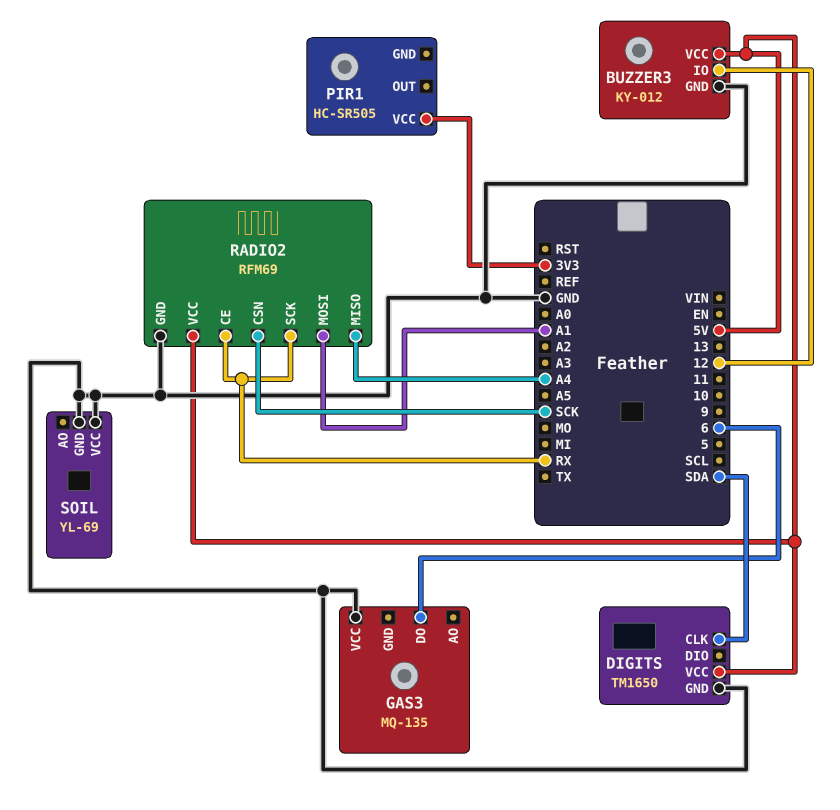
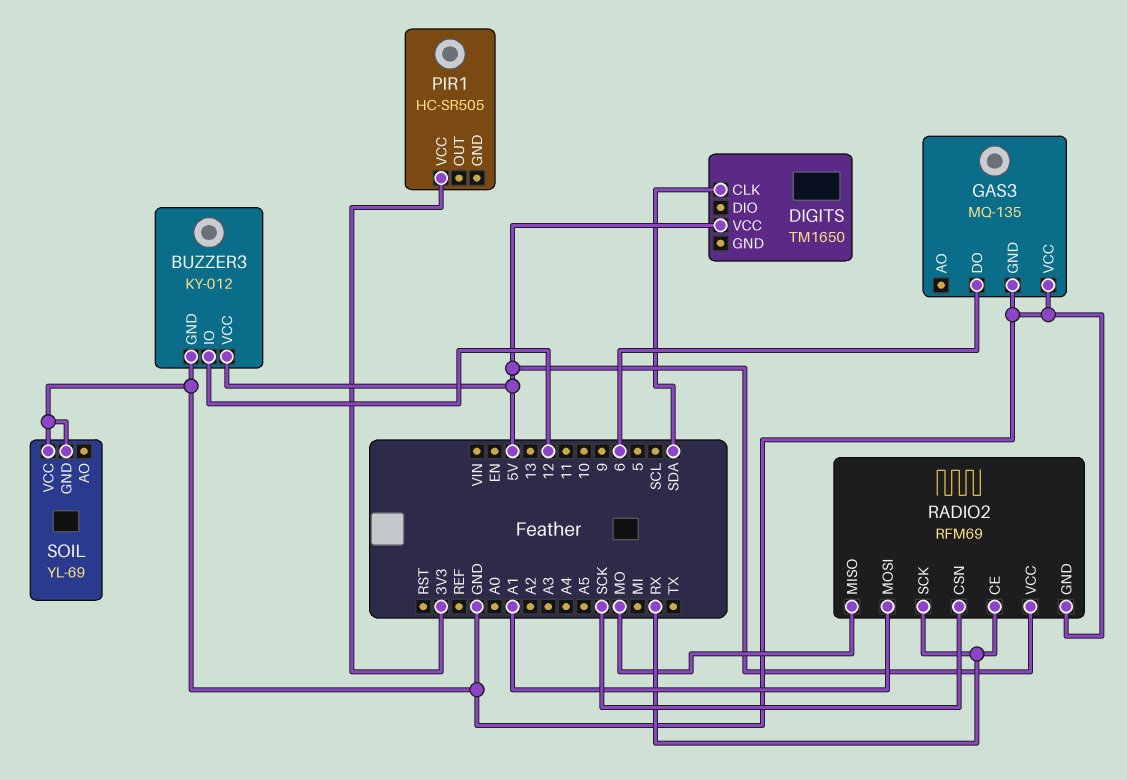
DIGITS pin GND: GND -> none
GAS3 pin GND: none -> GND
RADIO2 pin MISO: A4 -> MO

